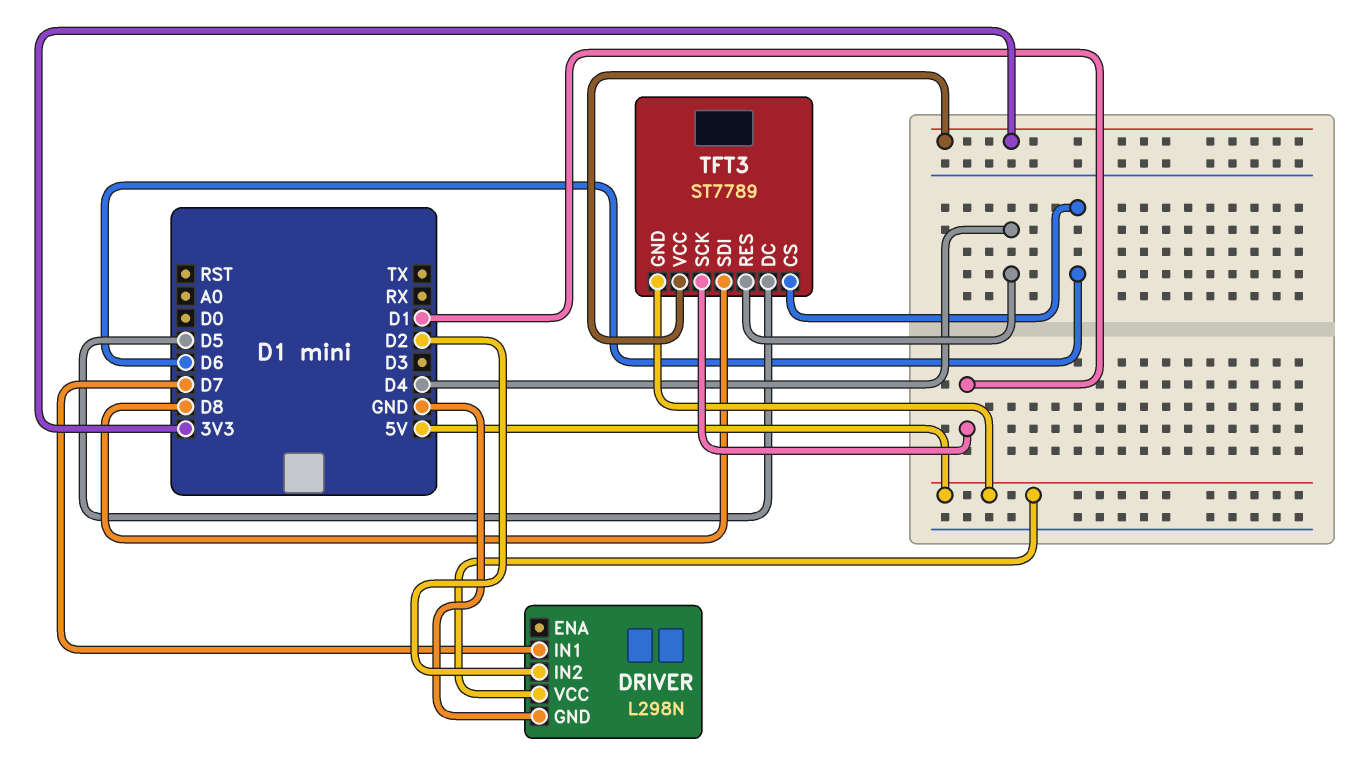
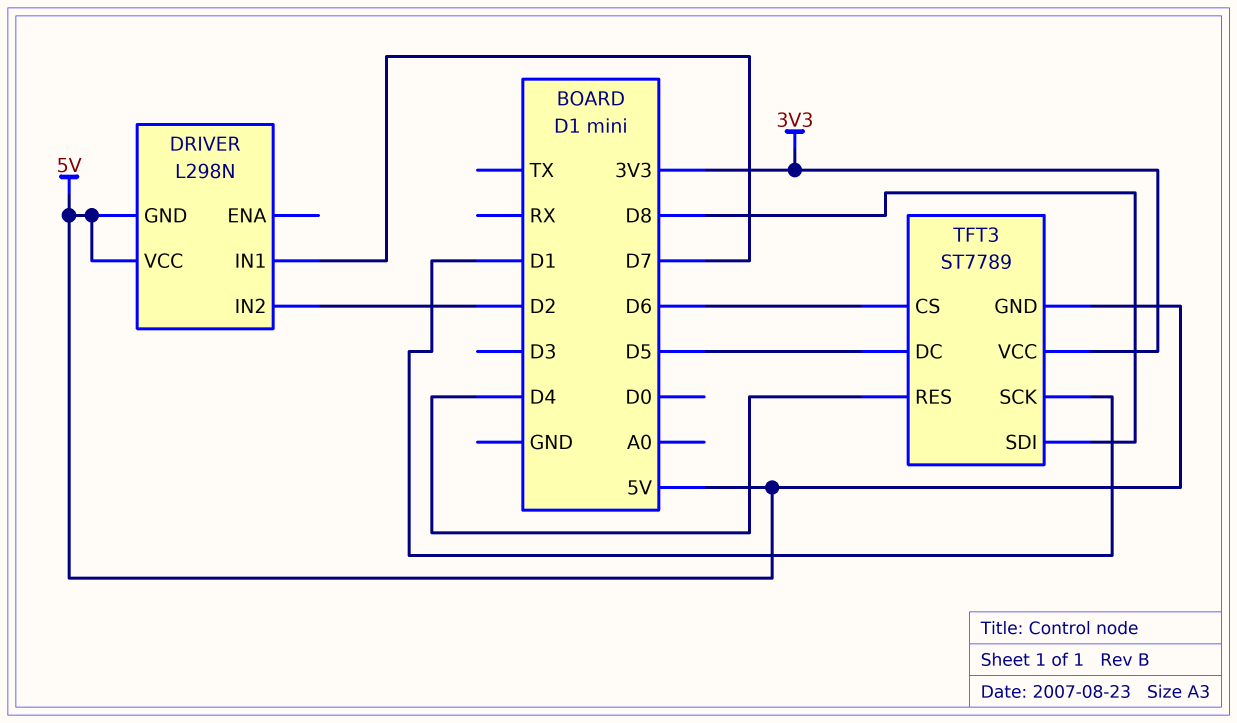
DRIVER pin GND: GND -> 5V

